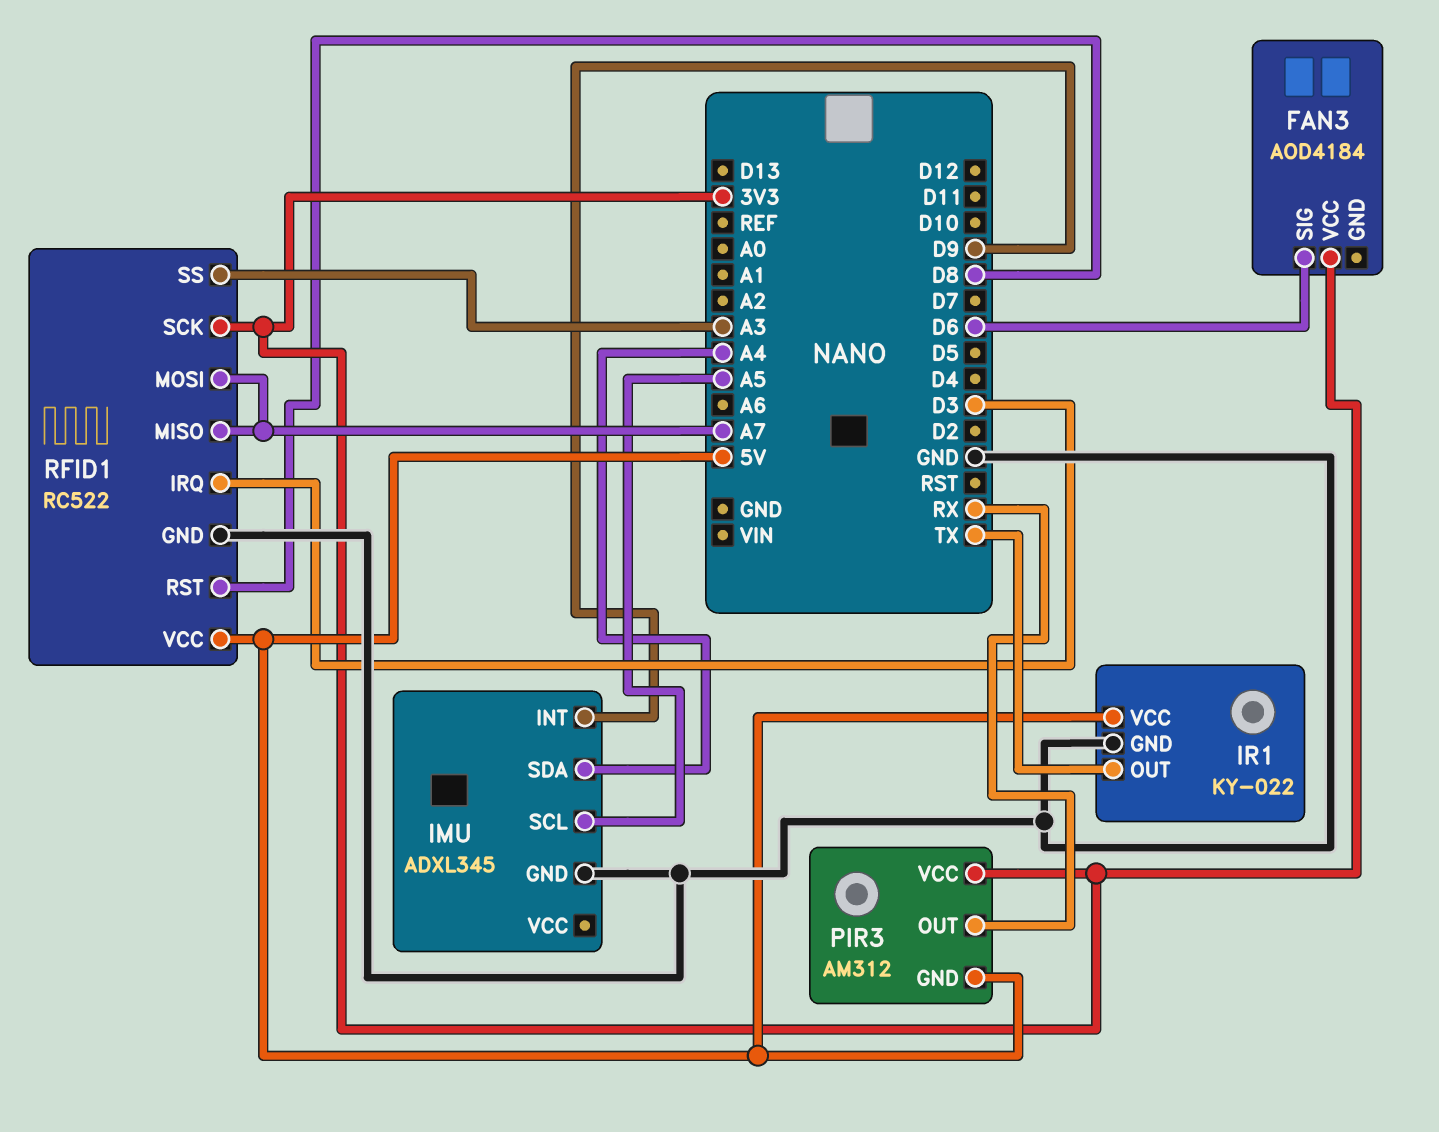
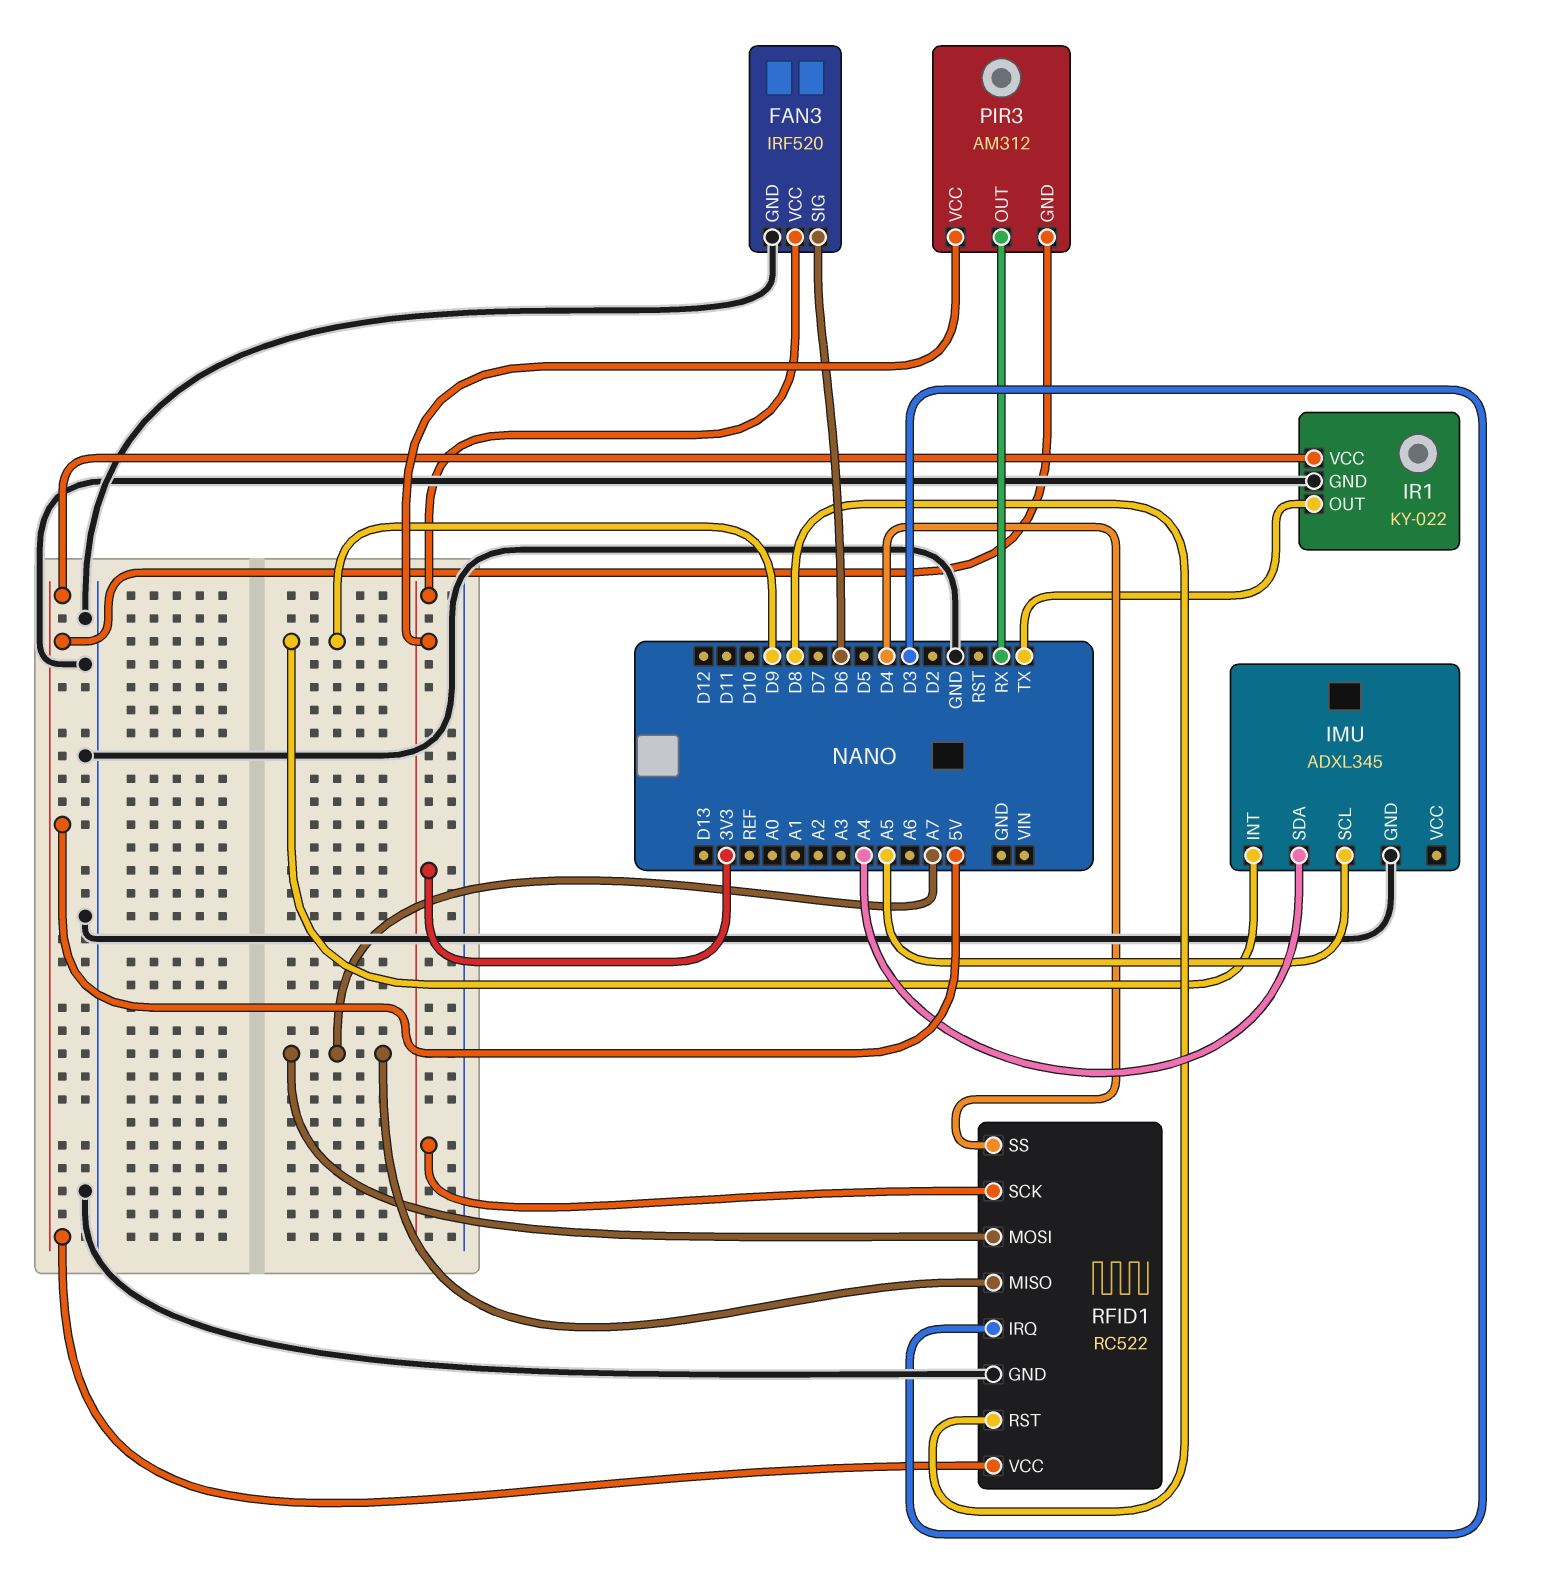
FAN3: AOD4184 -> IRF520
FAN3 pin GND: none -> GND
RFID1 pin SS: A3 -> D4

